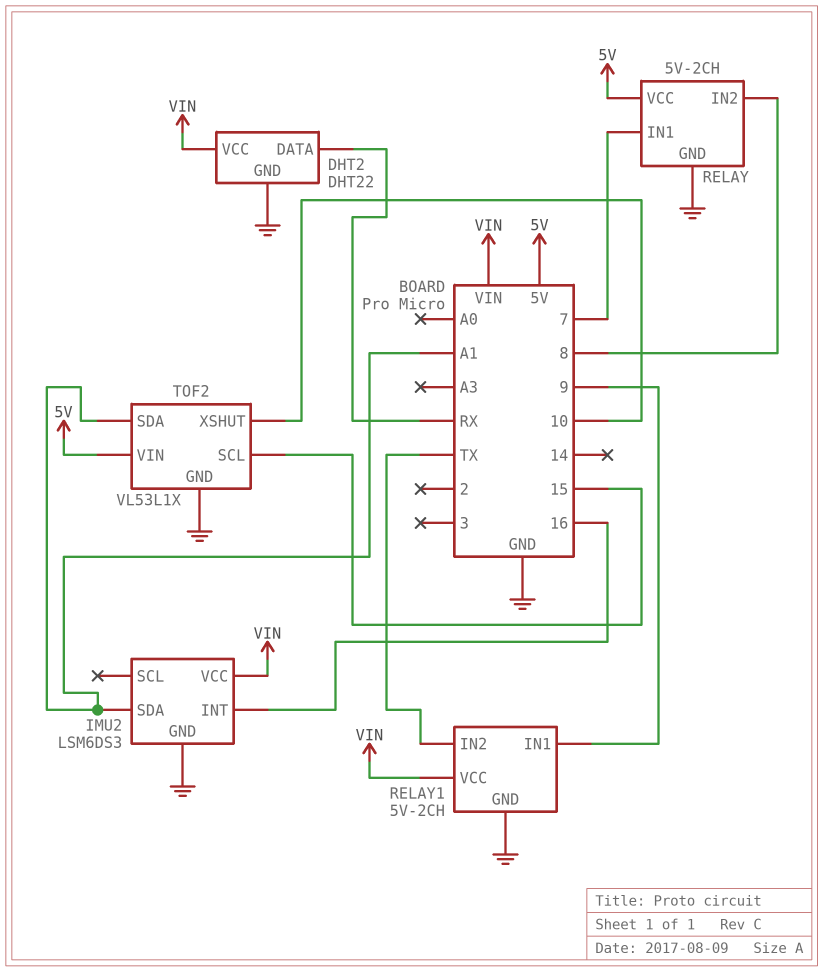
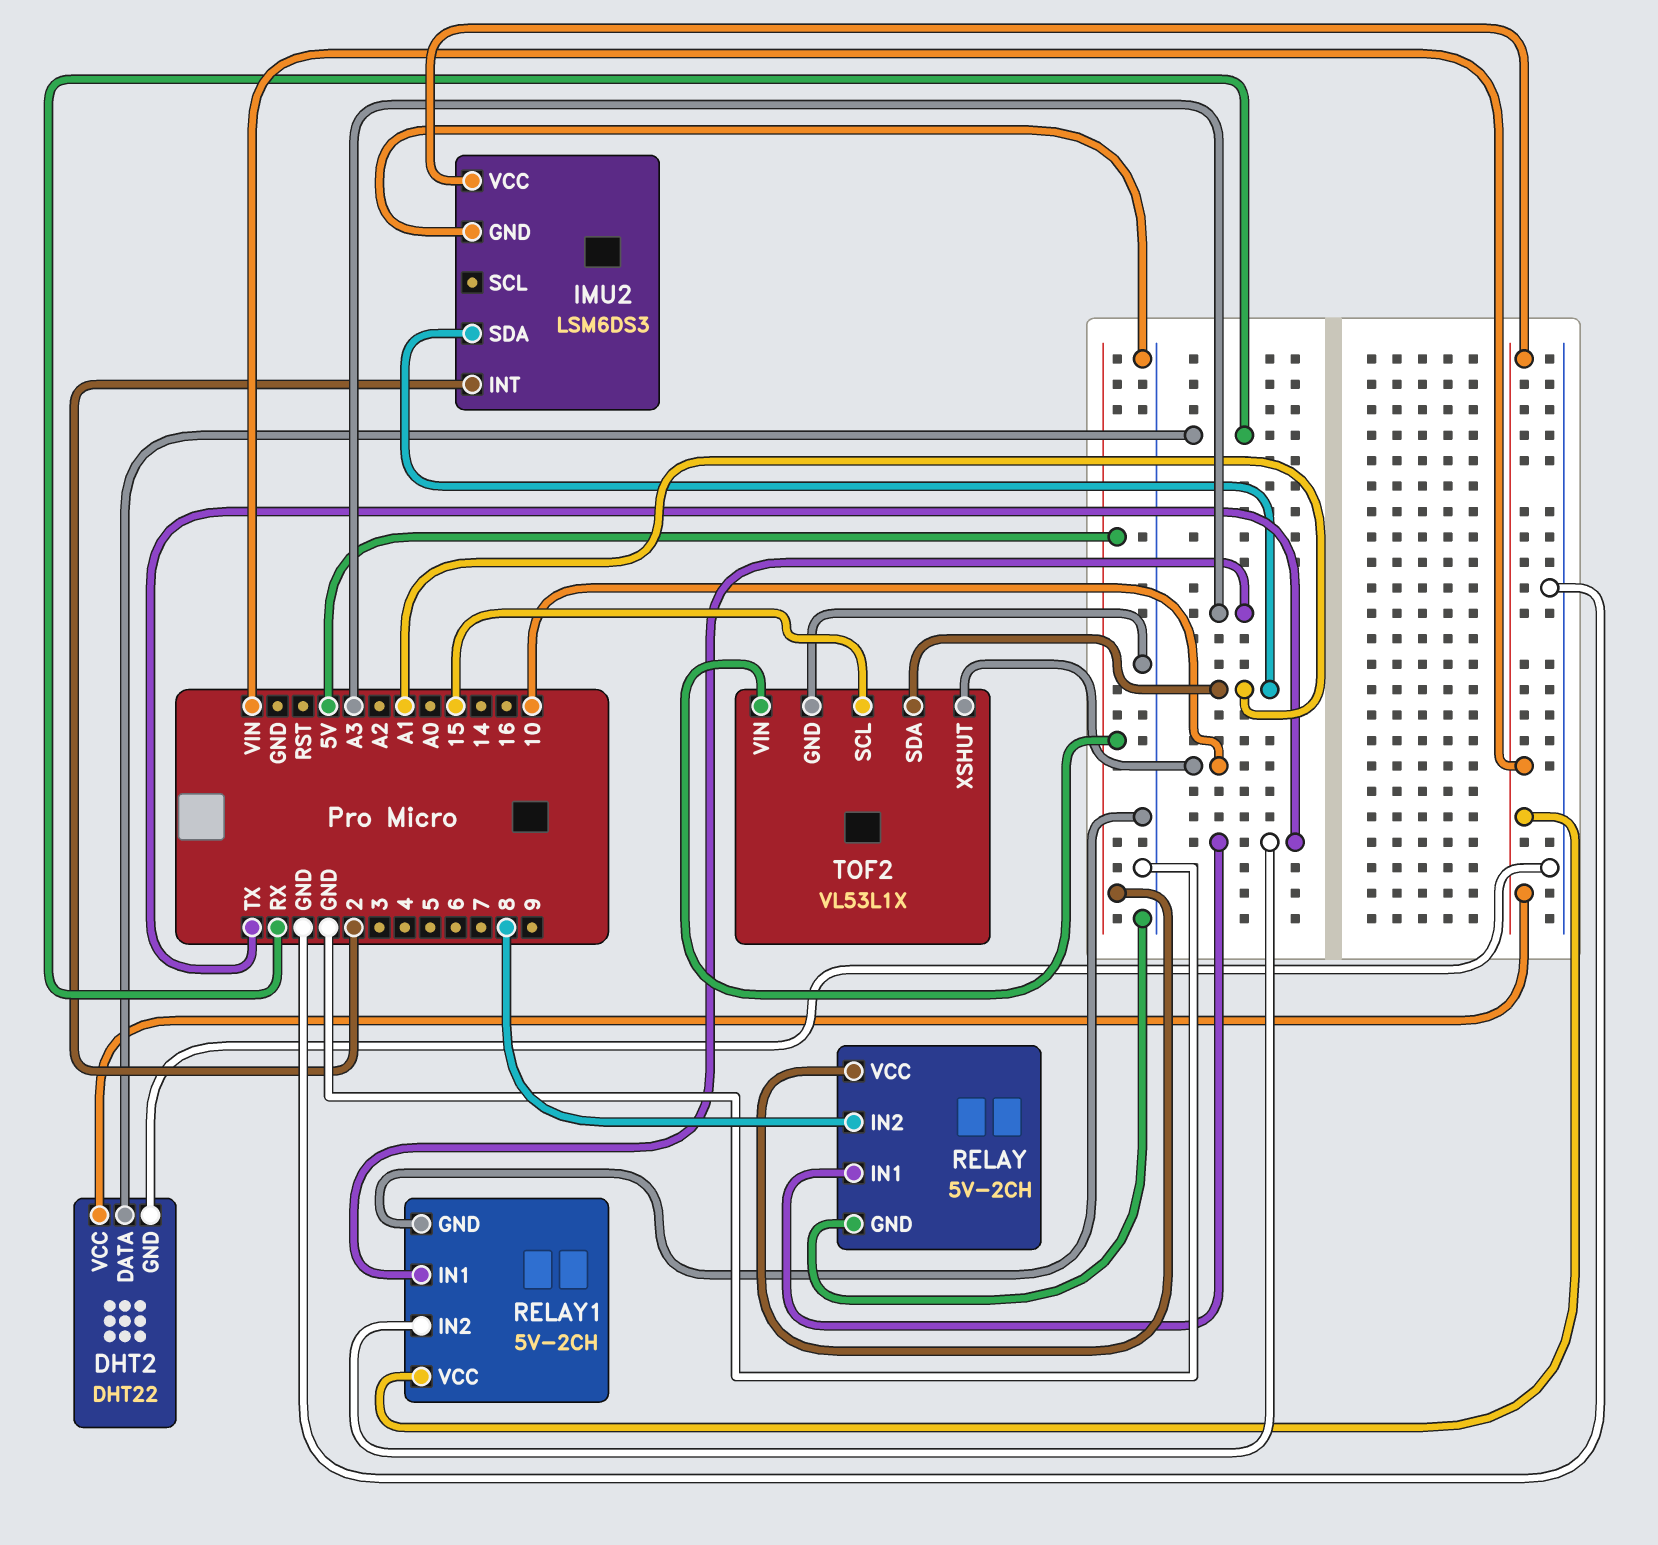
IMU2 pin INT: 16 -> 2
RELAY pin IN1: 7 -> TX
RELAY1 pin IN1: 9 -> A3

